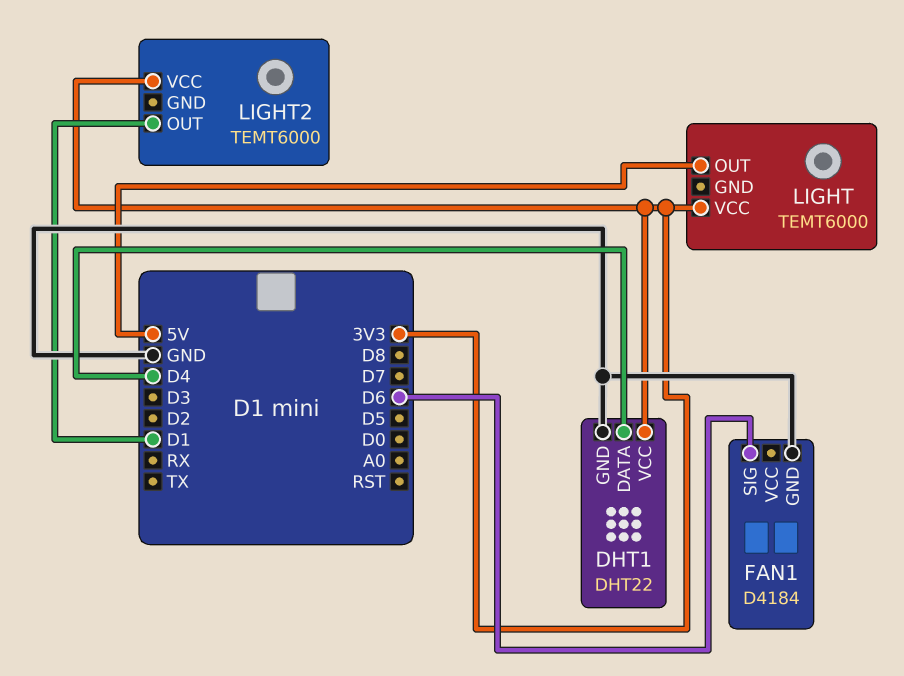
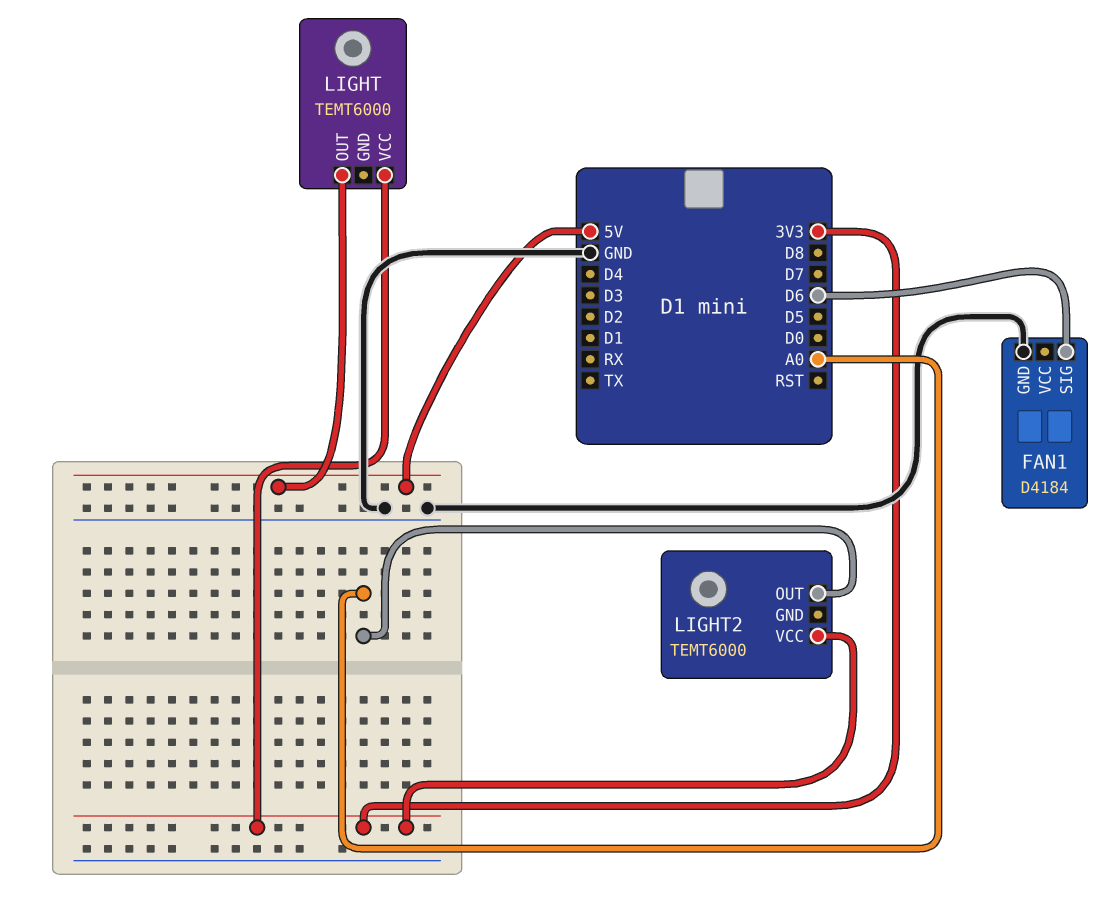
DHT1: DHT22 -> none
DHT1 pin DATA: D4 -> none
DHT1 pin GND: GND -> none
DHT1 pin VCC: 3V3 -> none
LIGHT2 pin OUT: D1 -> A0

